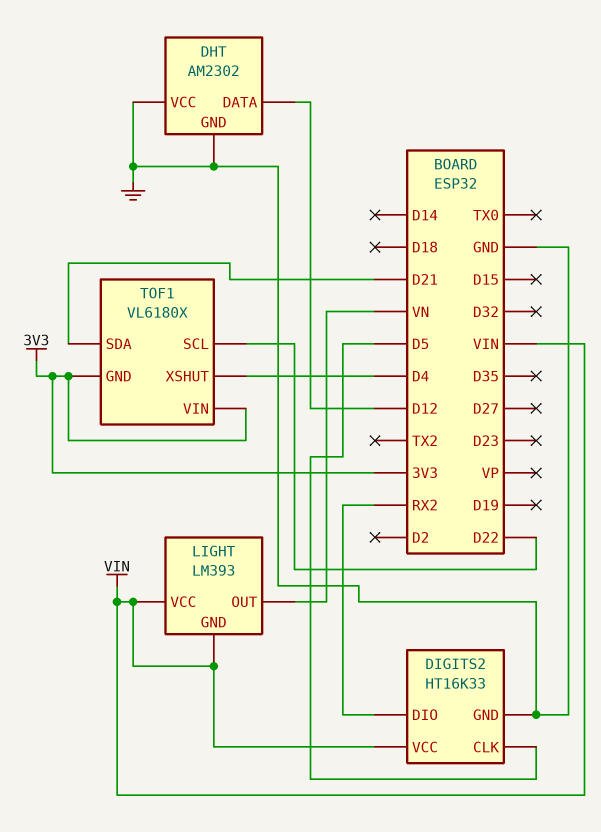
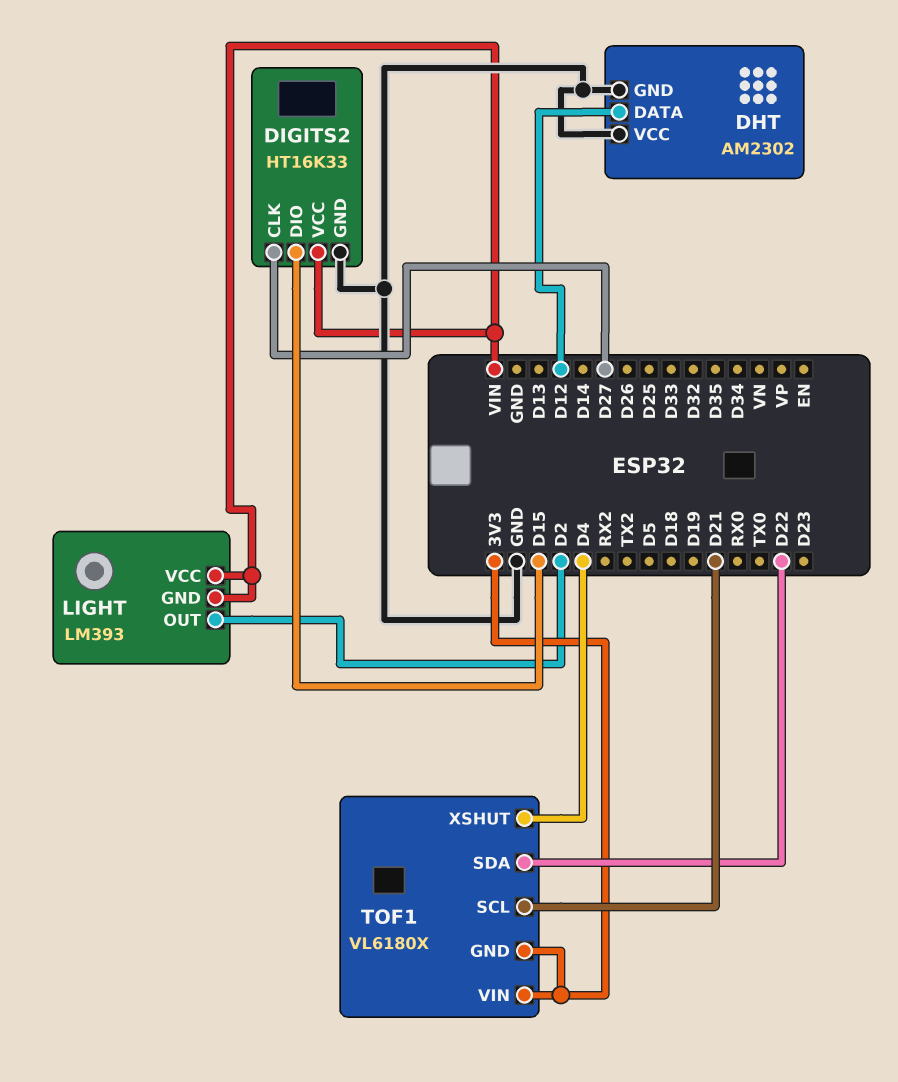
DIGITS2 pin CLK: D5 -> D27
DIGITS2 pin DIO: RX2 -> D15
LIGHT pin OUT: VN -> D2
TOF1 pin SCL: D22 -> D21
TOF1 pin SDA: D21 -> D22

